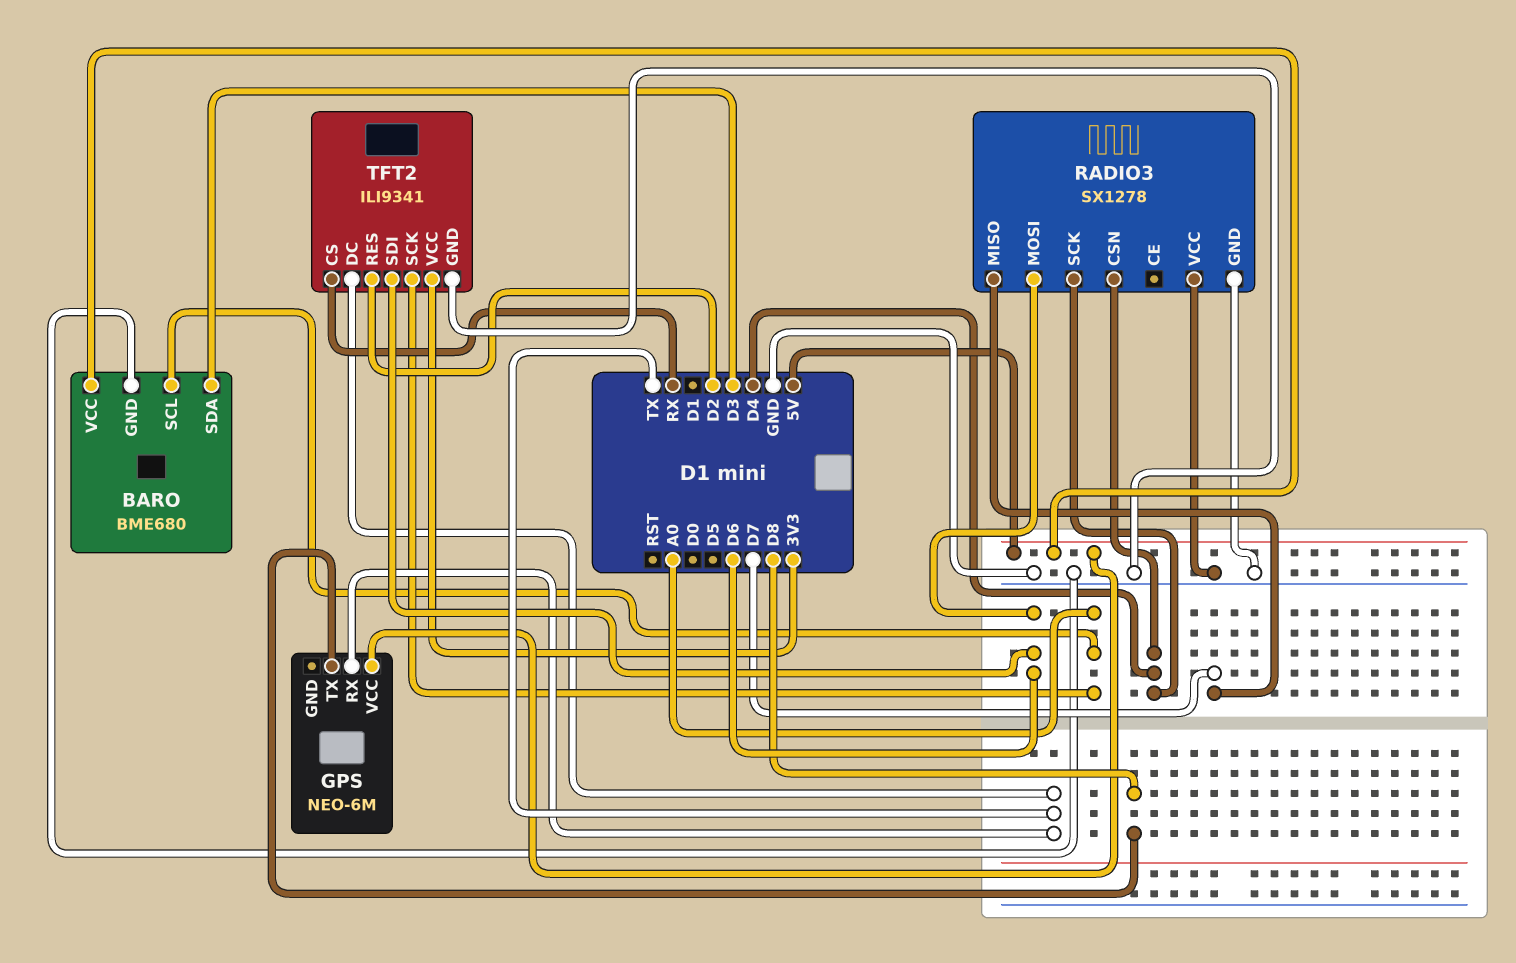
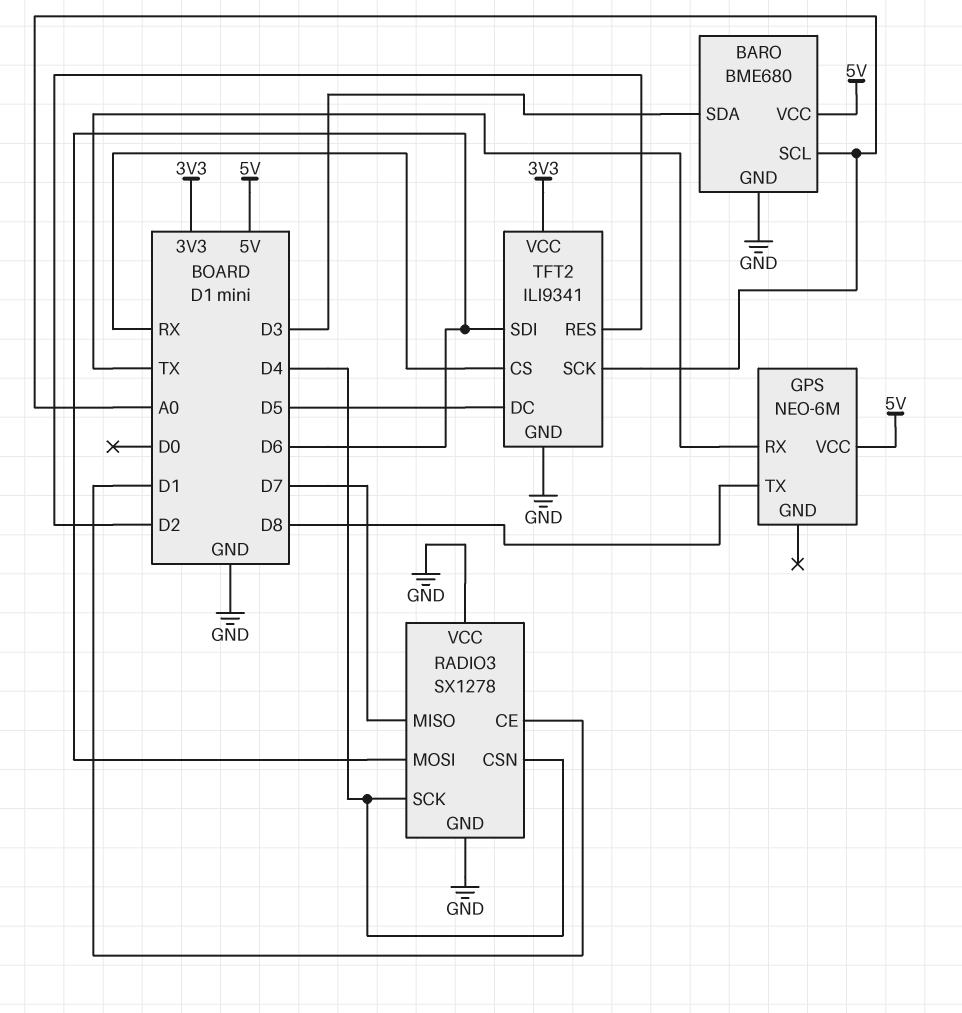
RADIO3 pin CE: none -> D1
TFT2 pin DC: TX -> D5

